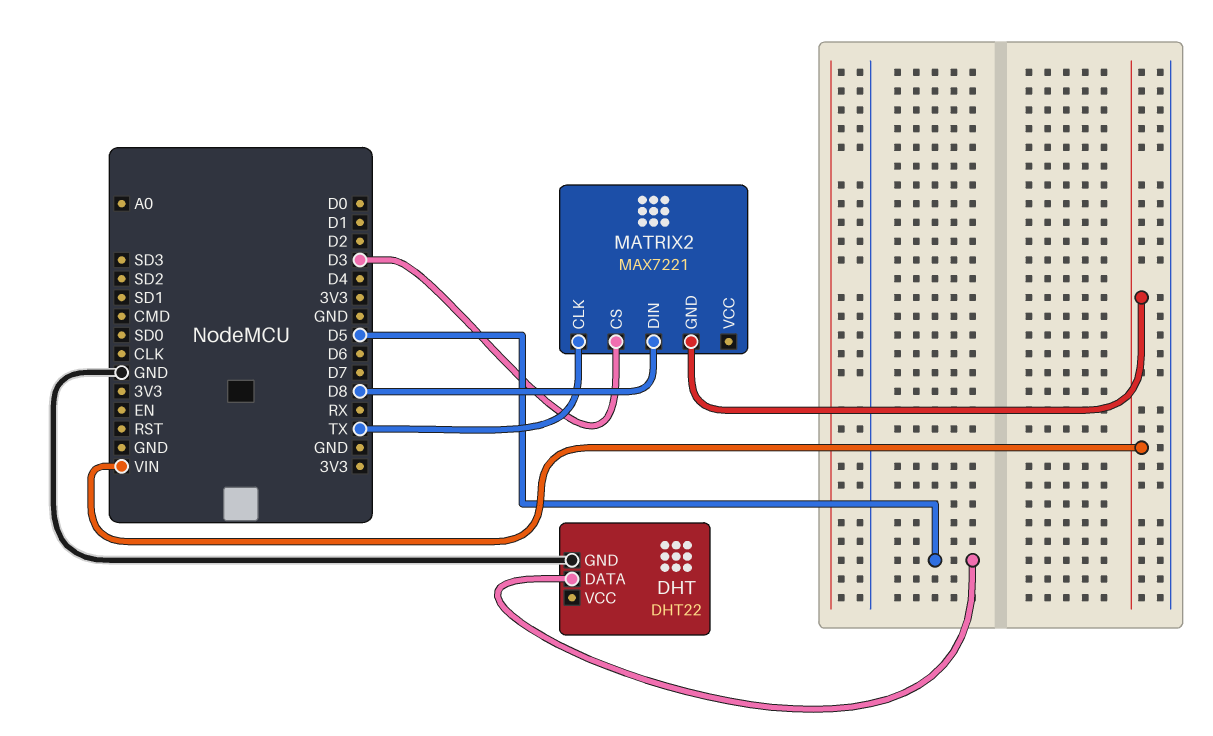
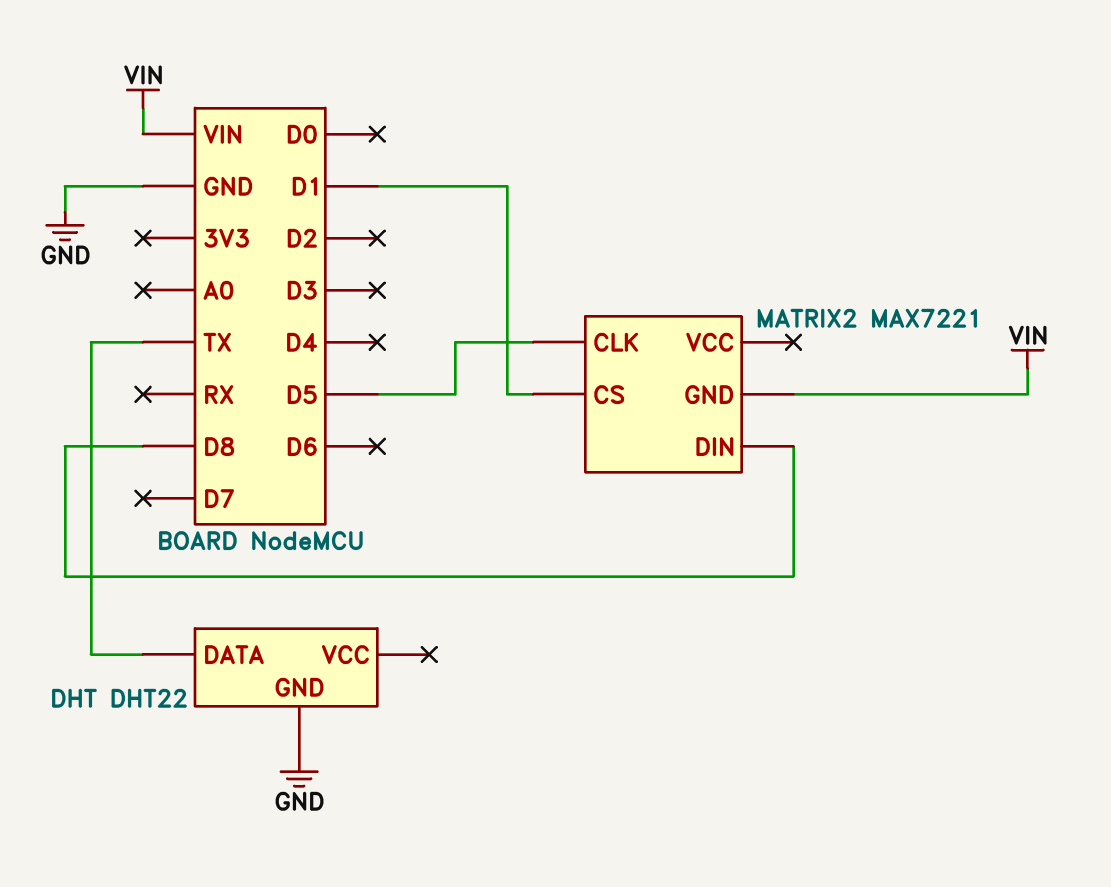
DHT pin DATA: D5 -> TX
MATRIX2 pin CLK: TX -> D5
MATRIX2 pin CS: D3 -> D1

